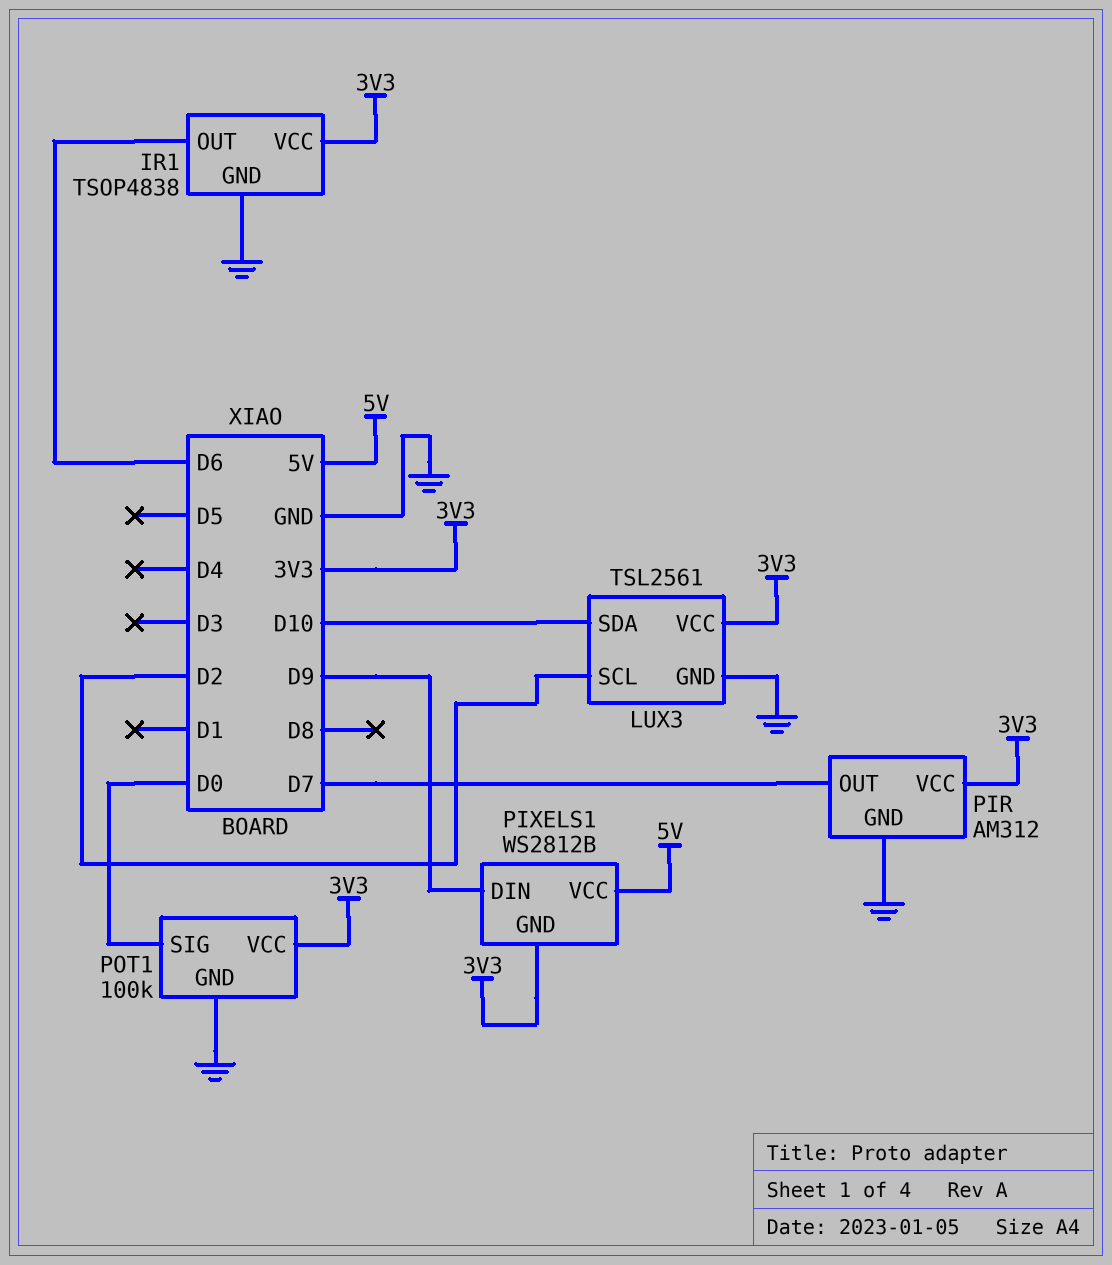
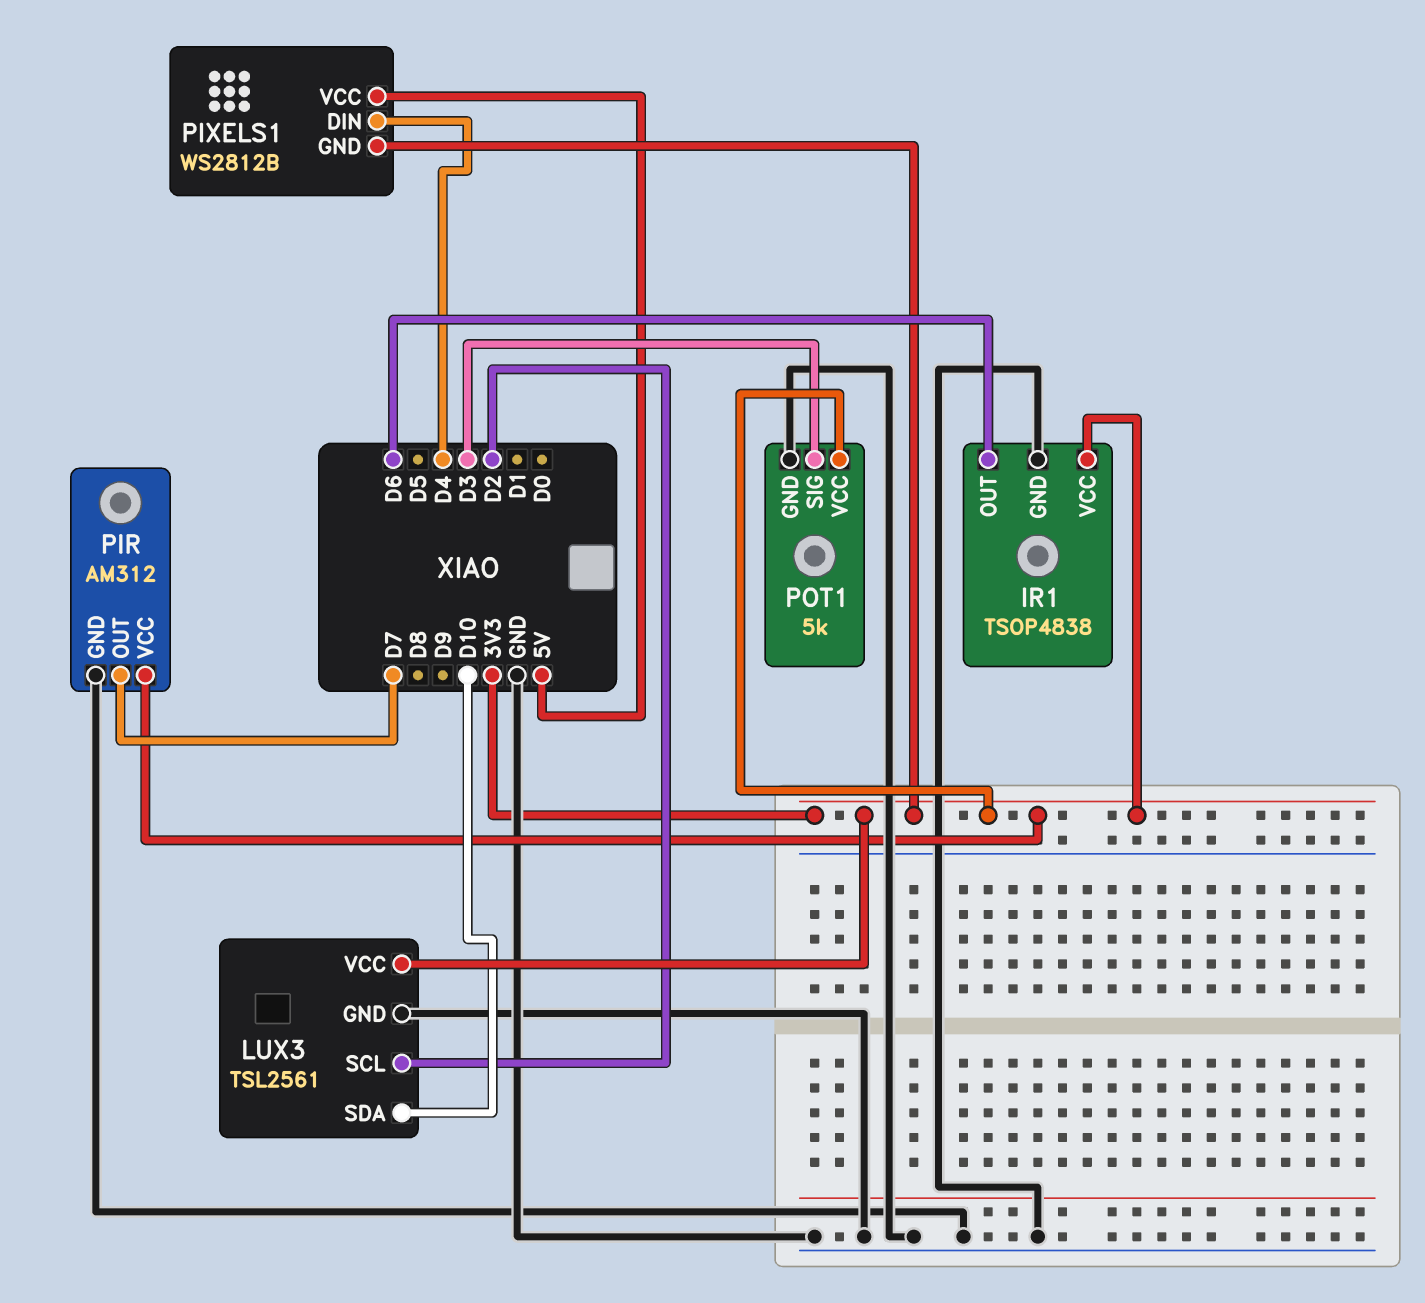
PIXELS1 pin DIN: D9 -> D4
POT1: 100k -> 5k
POT1 pin SIG: D0 -> D3

